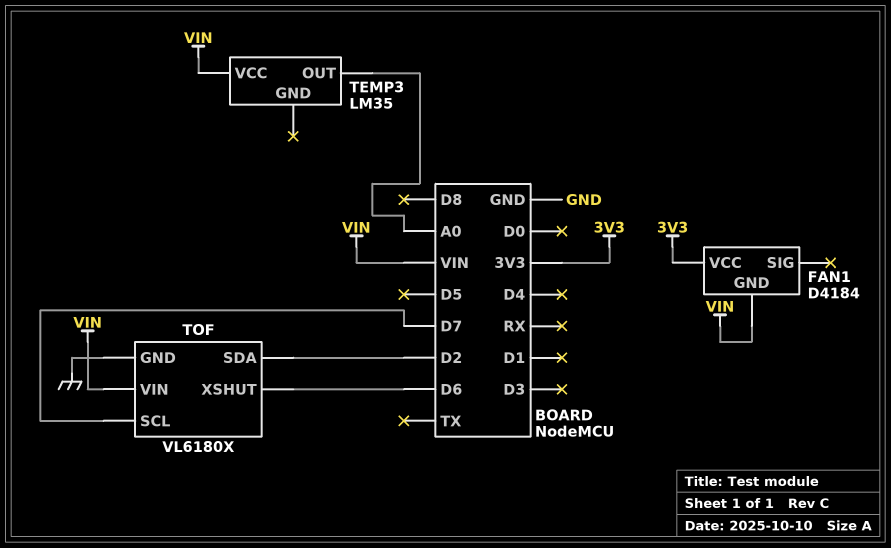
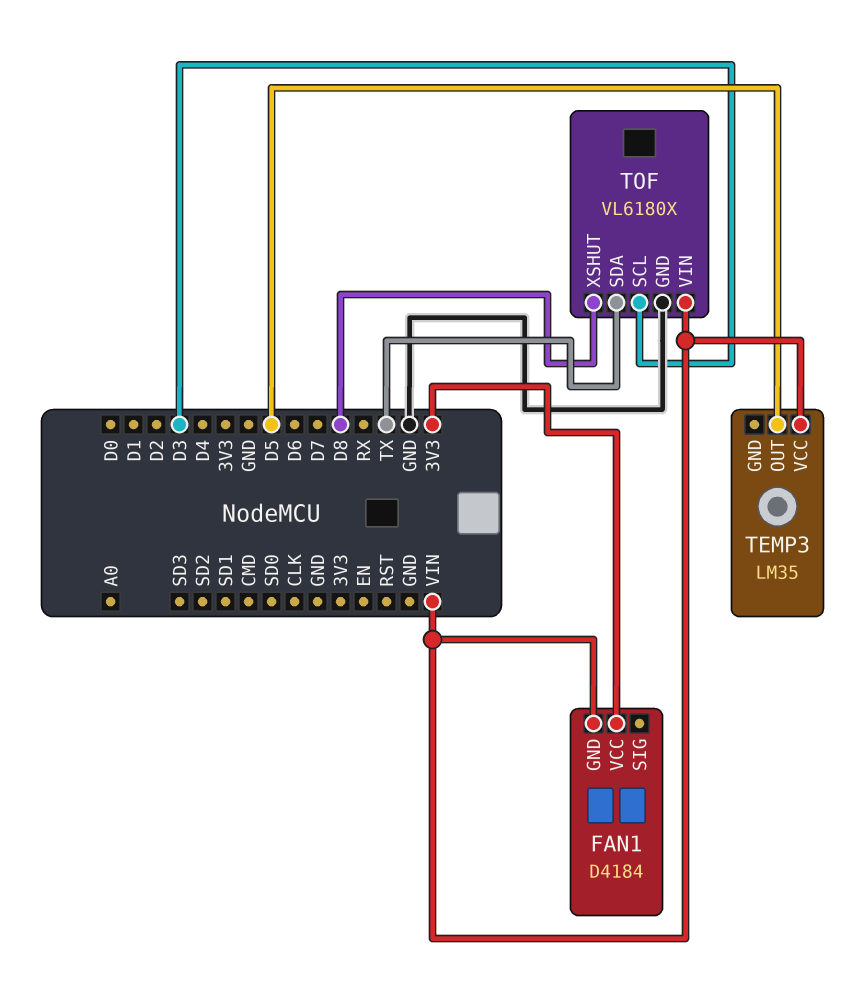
TEMP3 pin OUT: A0 -> D5
TOF pin SCL: D7 -> D3
TOF pin SDA: D2 -> TX
TOF pin XSHUT: D6 -> D8

